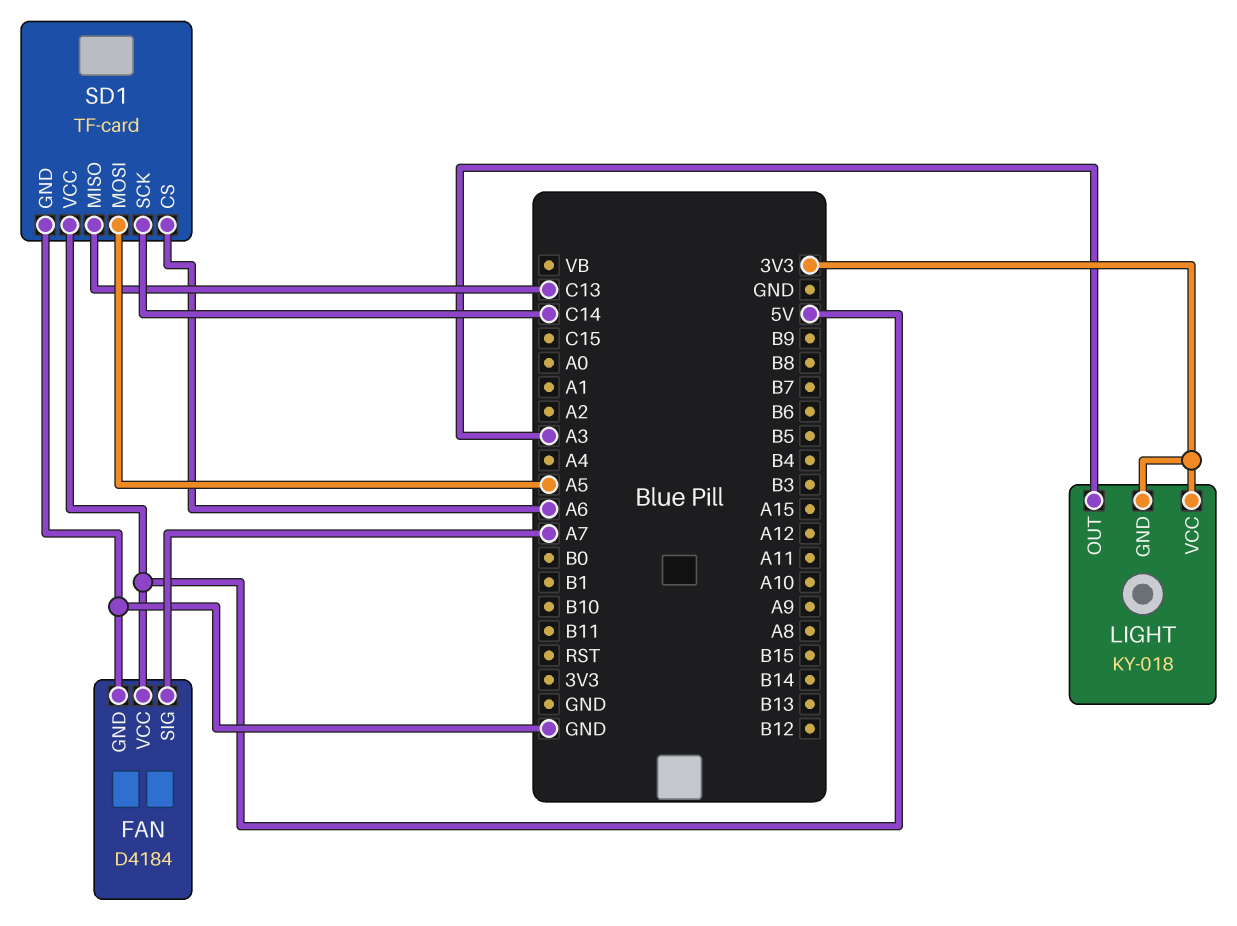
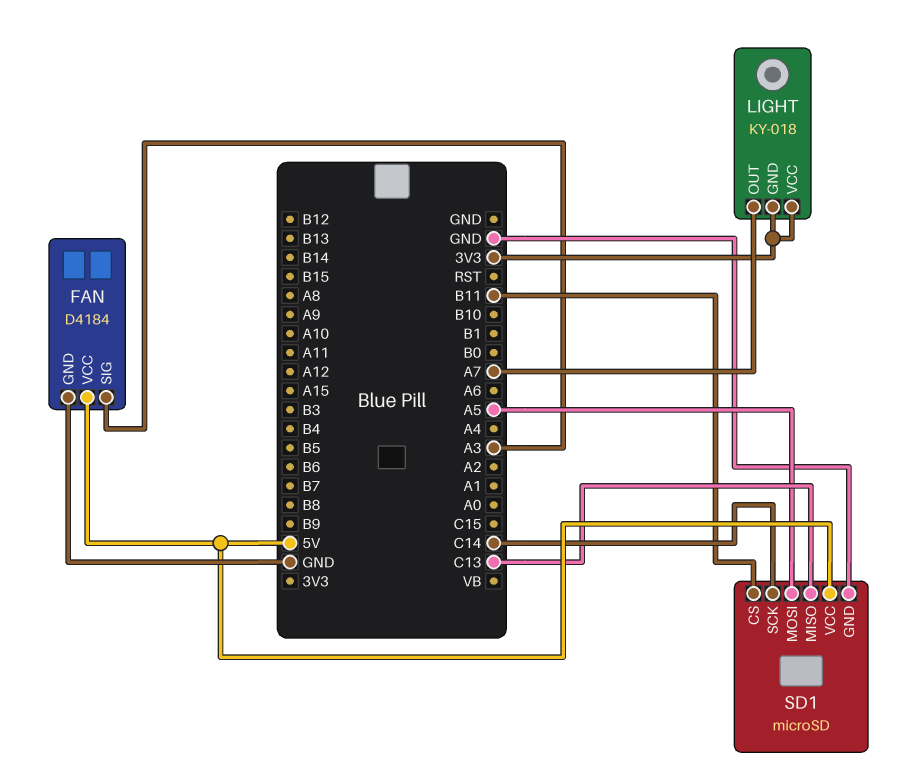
FAN pin SIG: A7 -> A3
LIGHT pin OUT: A3 -> A7
SD1: TF-card -> microSD
SD1 pin CS: A6 -> B11

